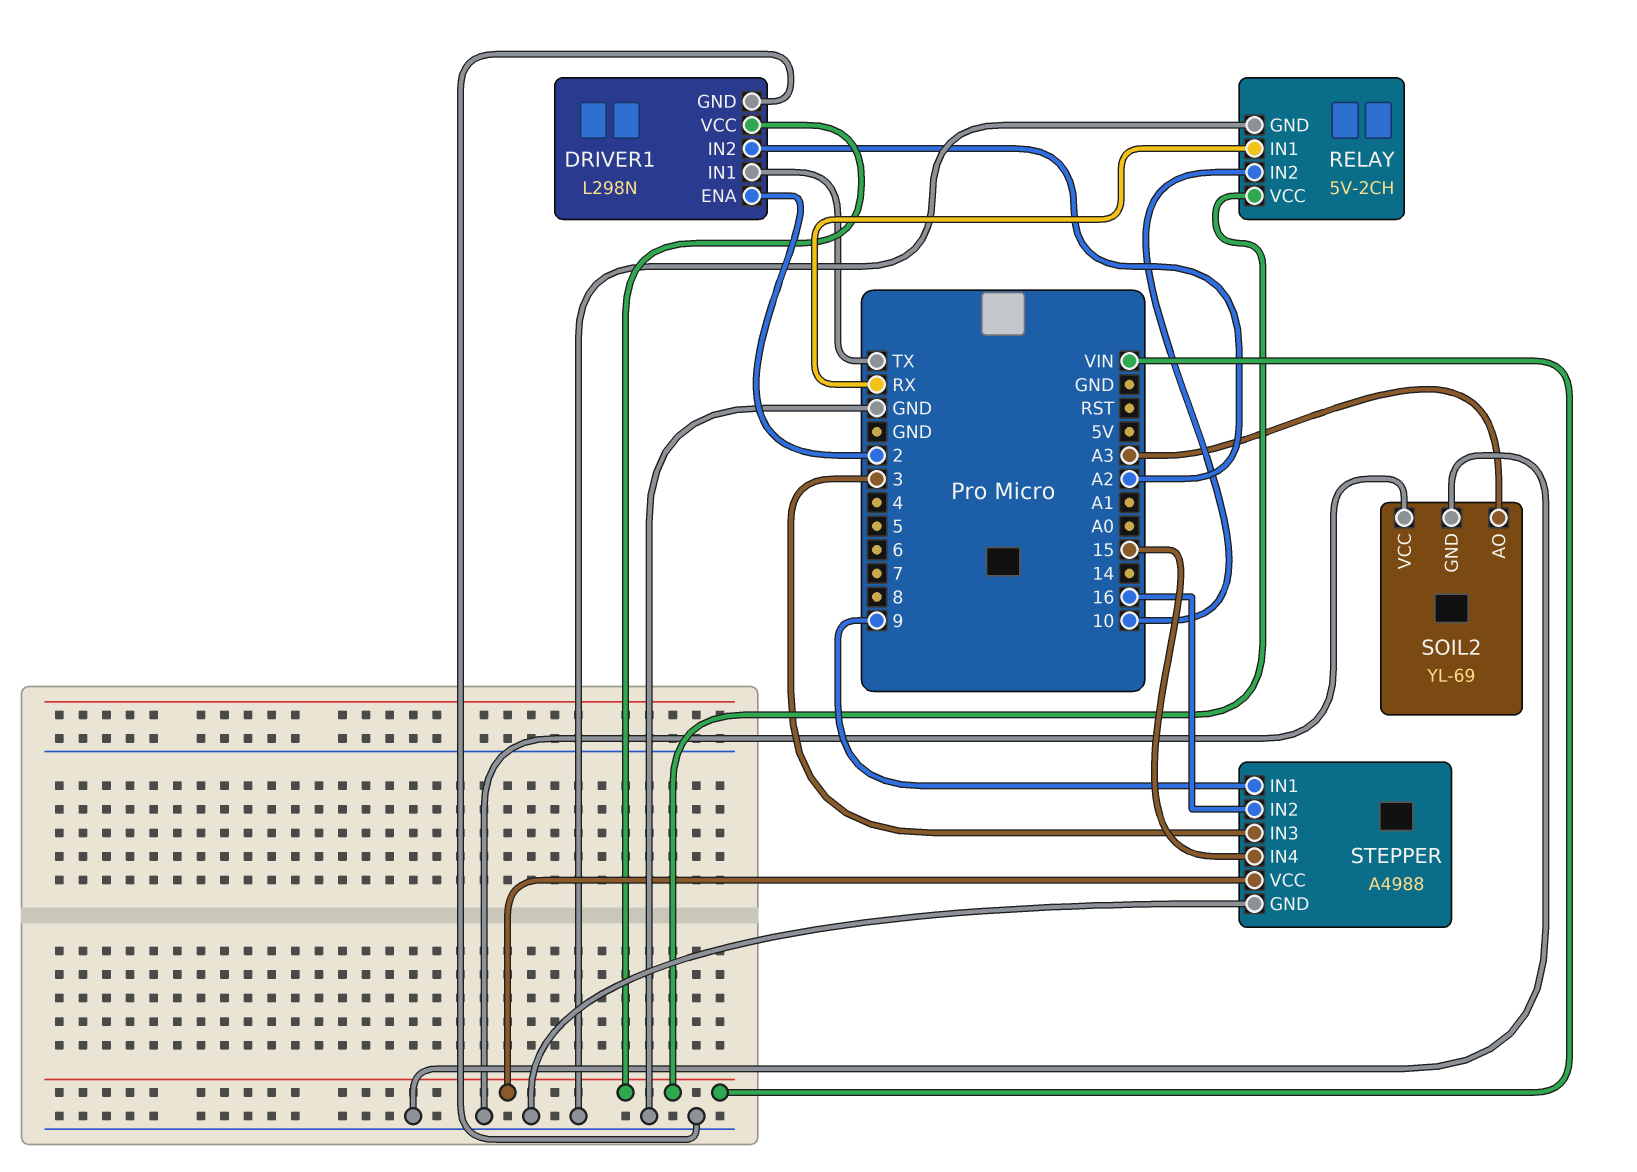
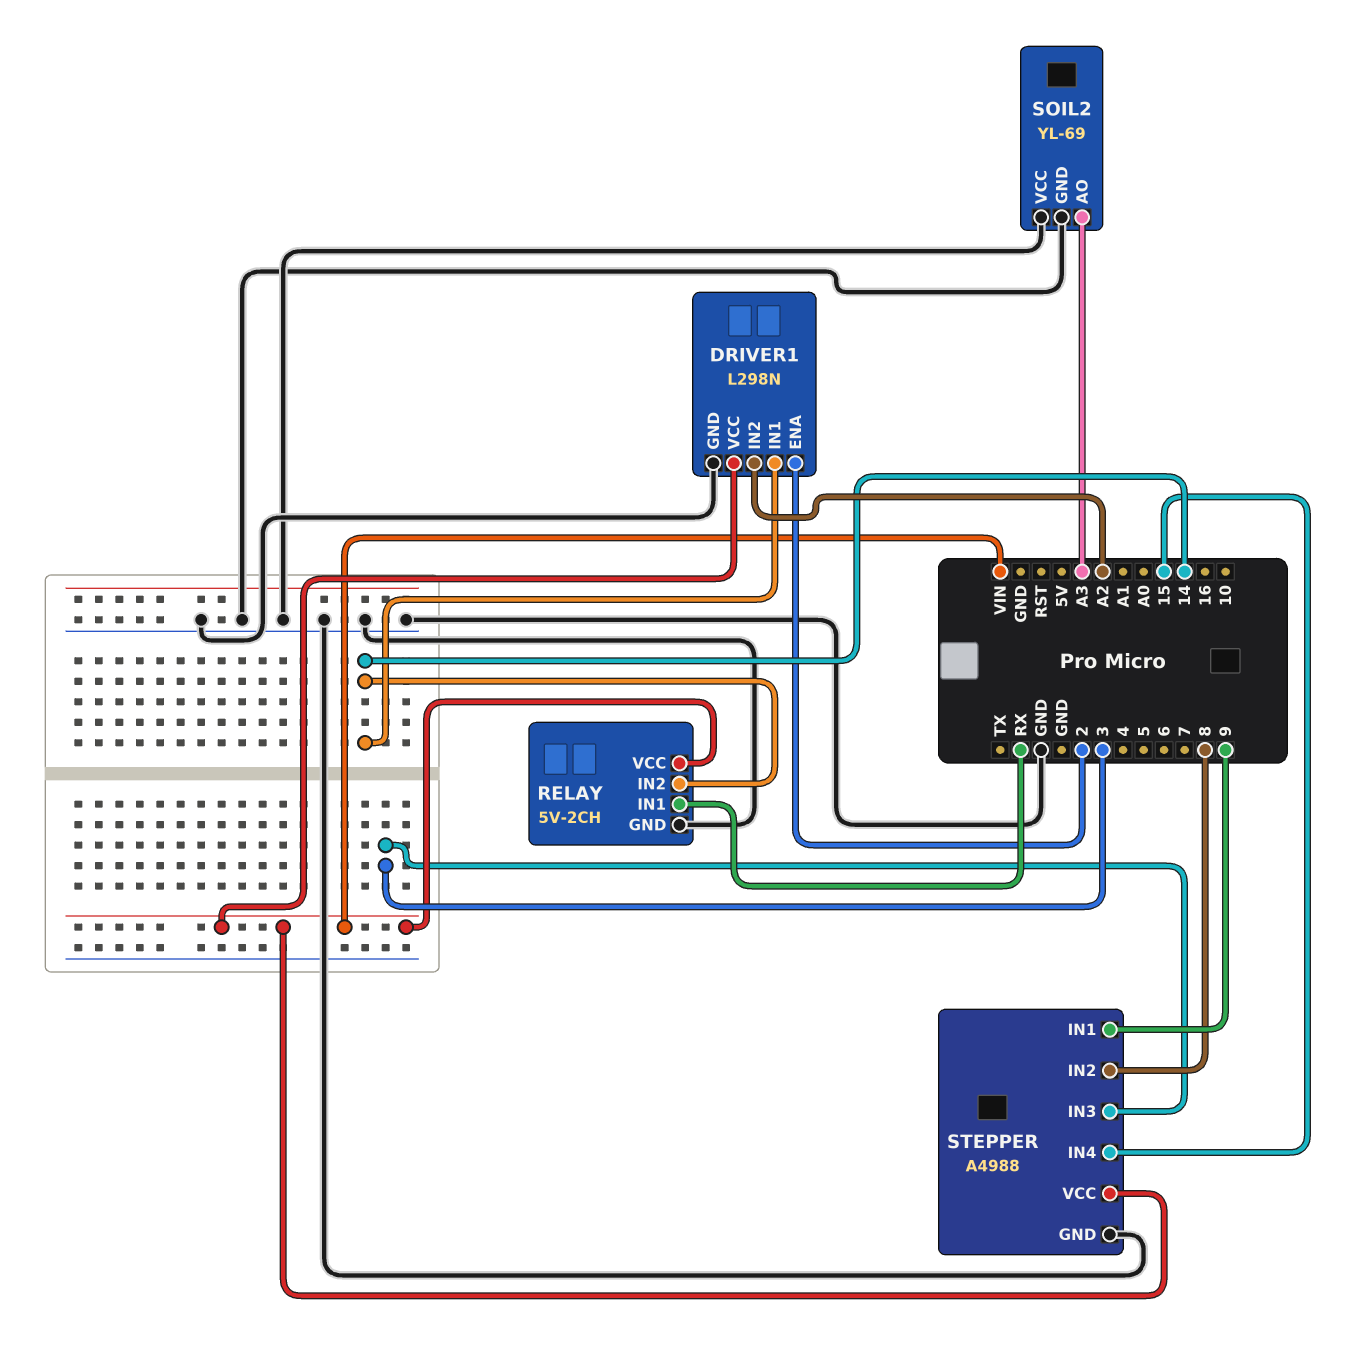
DRIVER1 pin IN1: TX -> 14
RELAY pin IN2: 10 -> 14
STEPPER pin IN2: 16 -> 8

